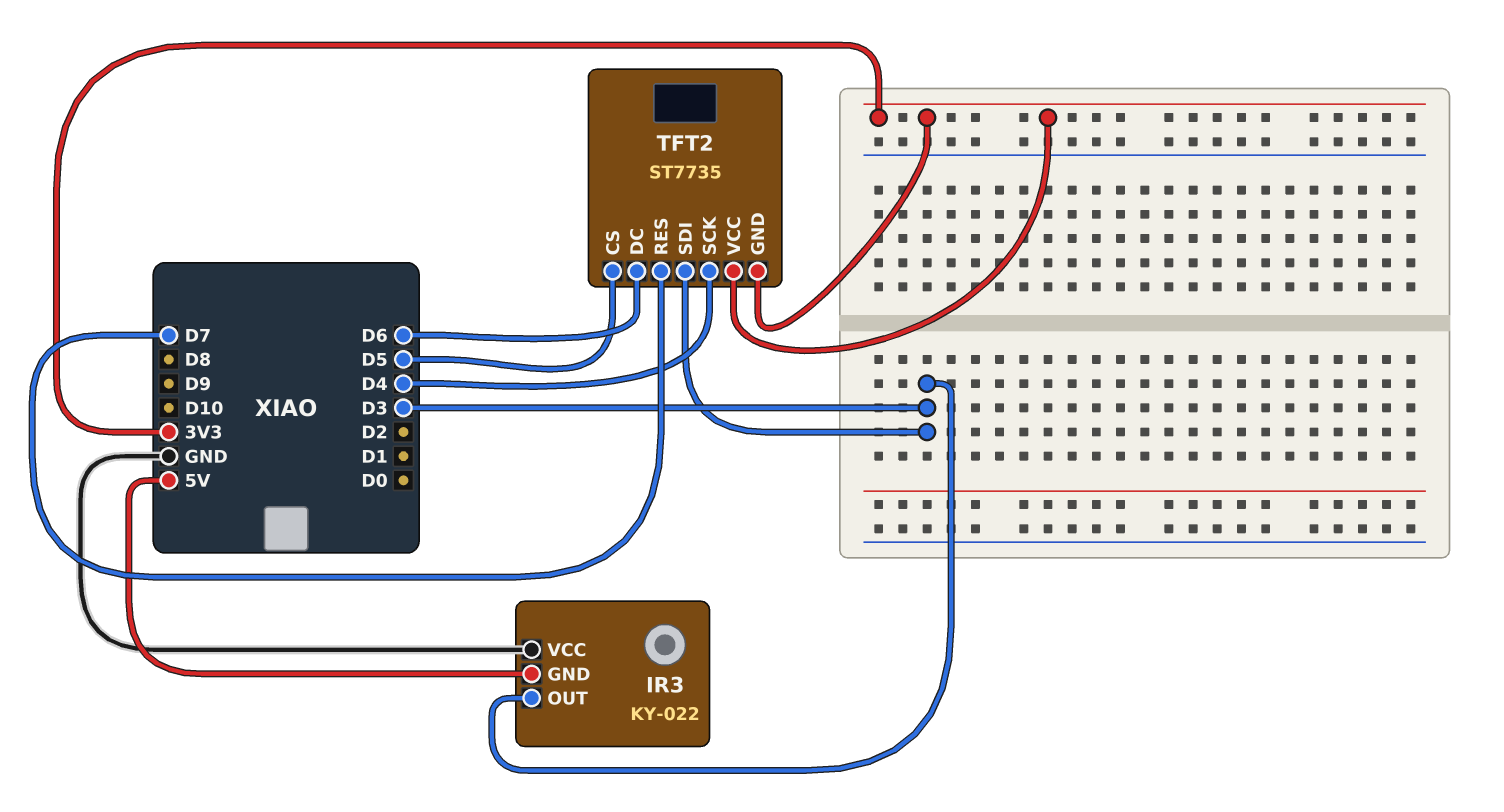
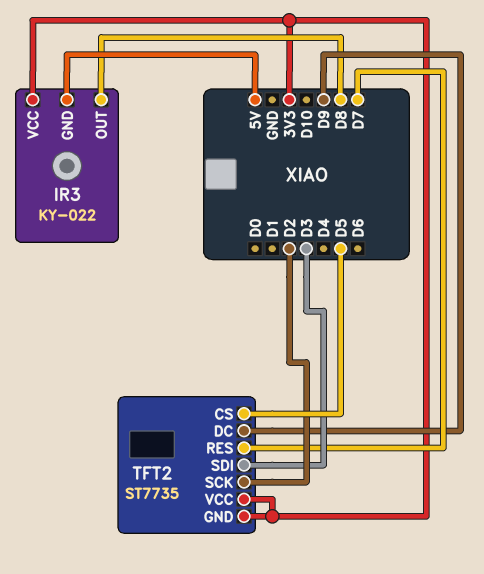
IR3 pin OUT: D3 -> D8
IR3 pin VCC: GND -> 3V3
TFT2 pin DC: D6 -> D9
TFT2 pin SCK: D4 -> D2

